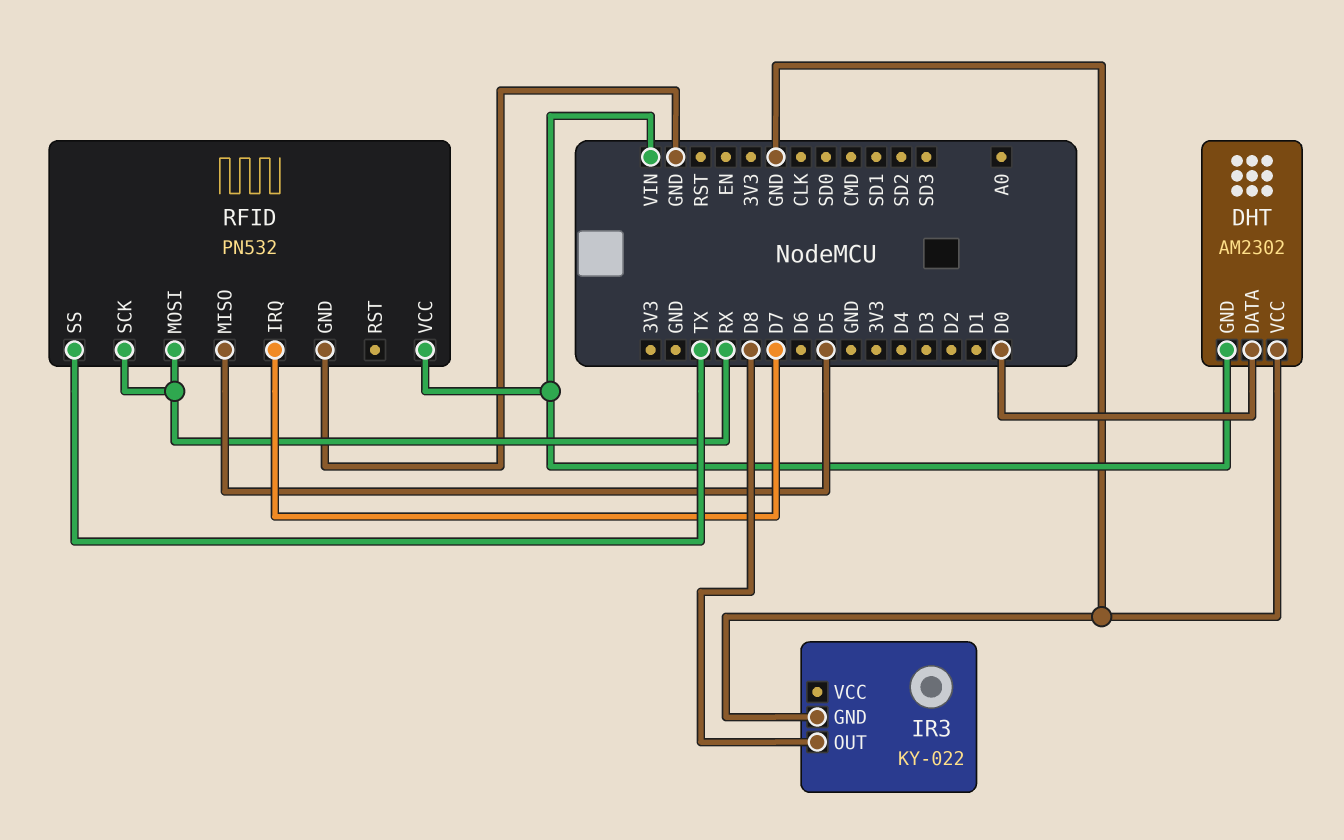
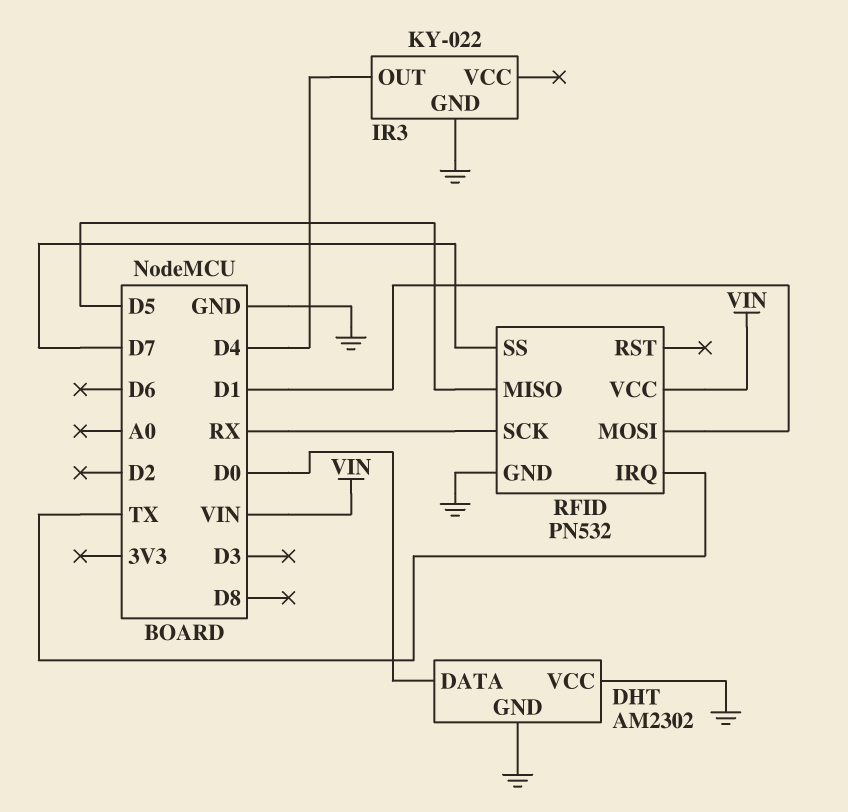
DHT pin GND: VIN -> GND
IR3 pin OUT: D8 -> D4
RFID pin IRQ: D7 -> TX
RFID pin MOSI: RX -> D1
RFID pin SS: TX -> D7

